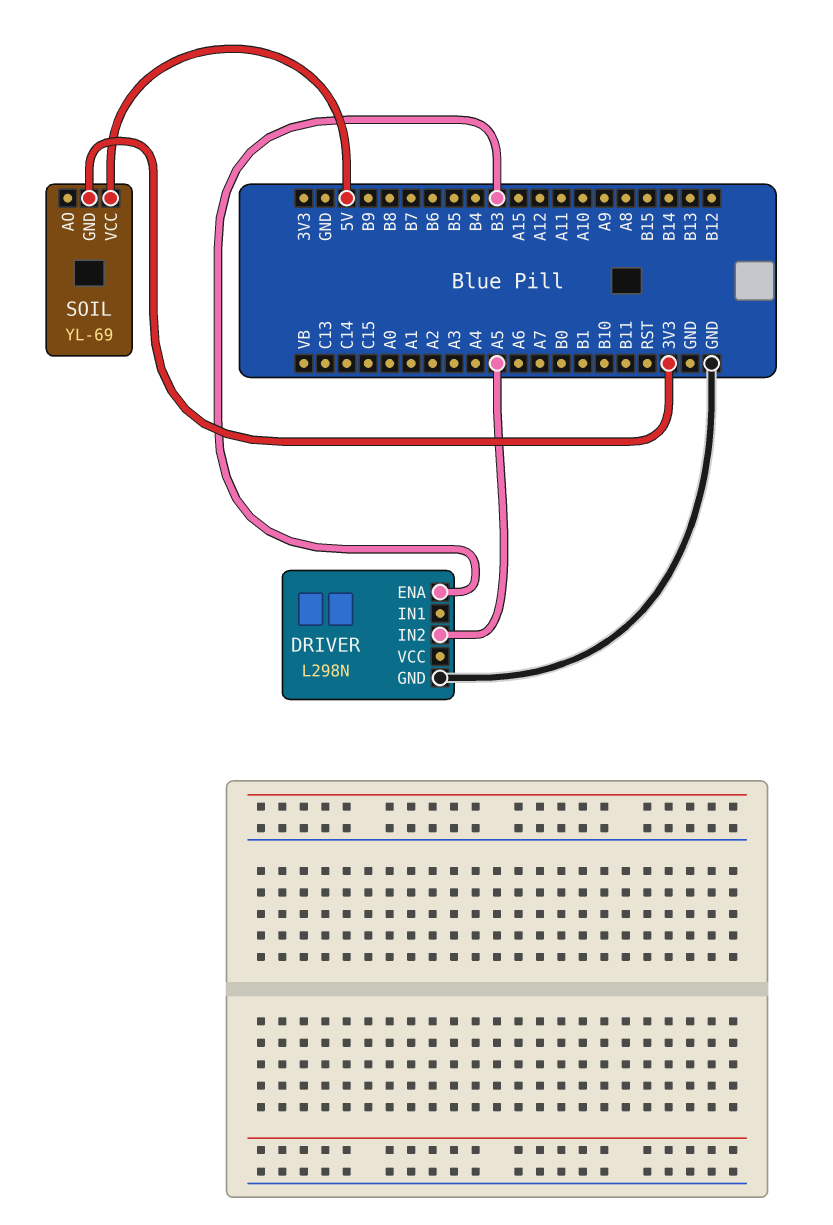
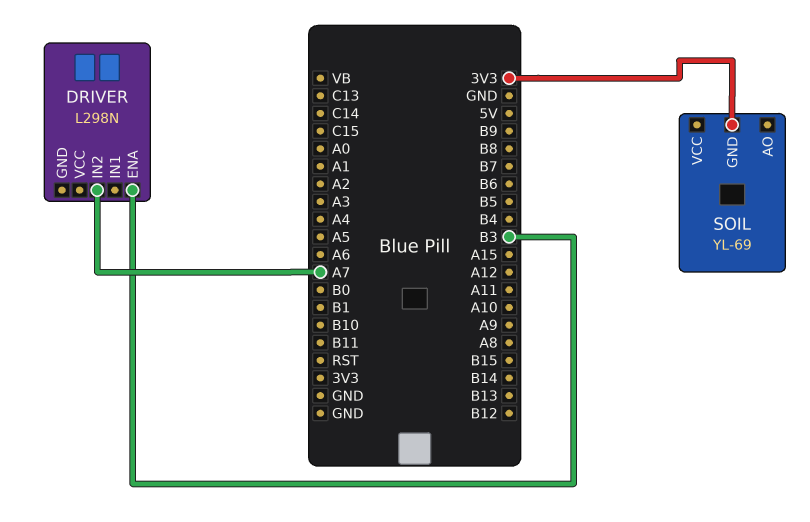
DRIVER pin GND: GND -> none
DRIVER pin IN2: A5 -> A7
SOIL pin VCC: 5V -> none

